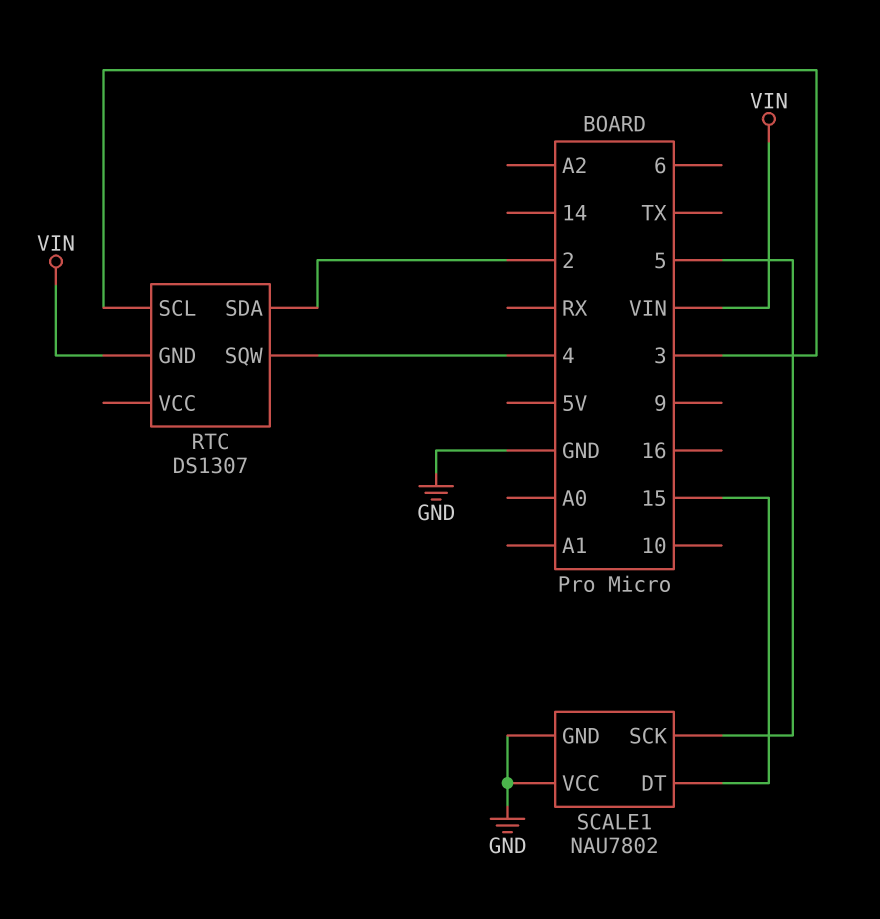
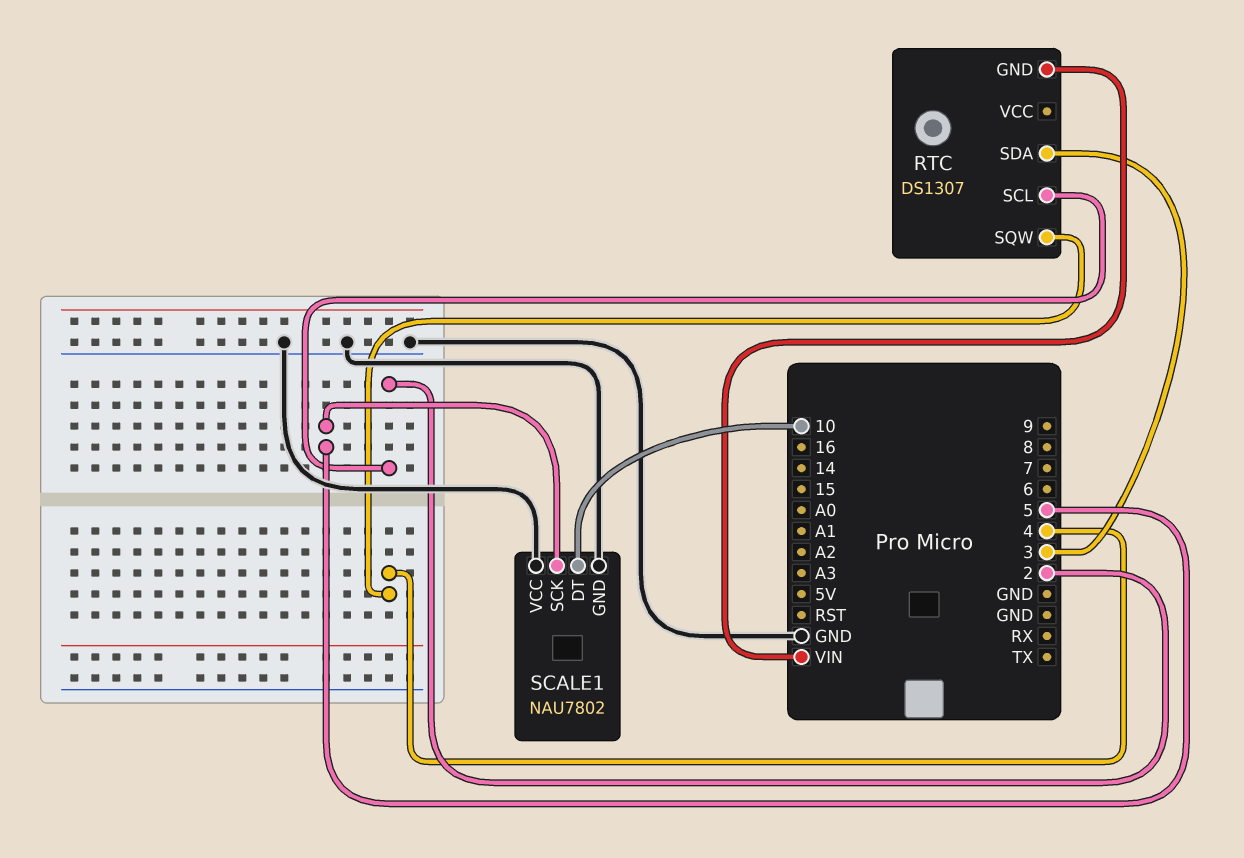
RTC pin SCL: 3 -> 2
RTC pin SDA: 2 -> 3
SCALE1 pin DT: 15 -> 10

